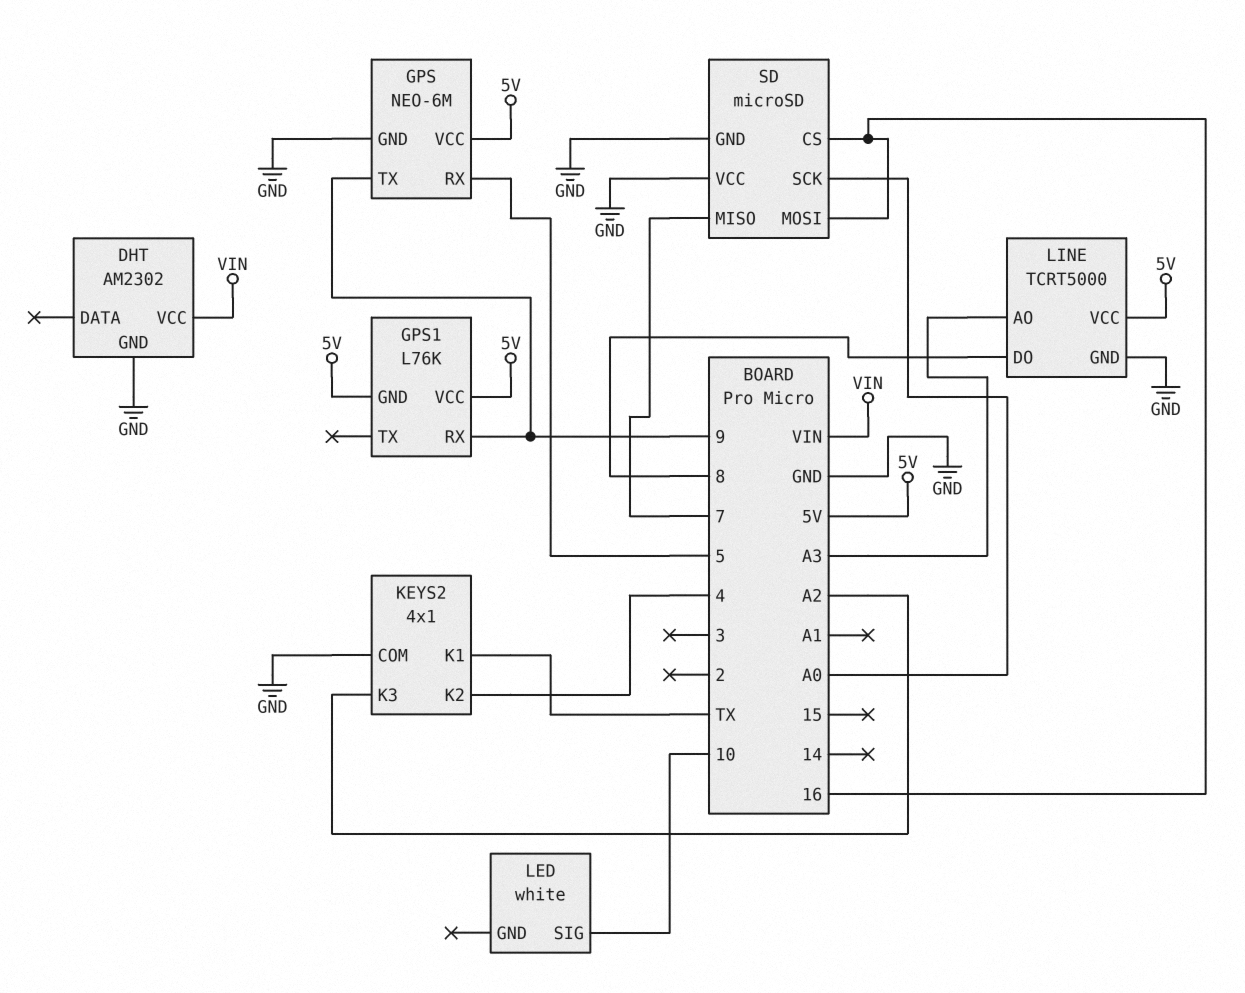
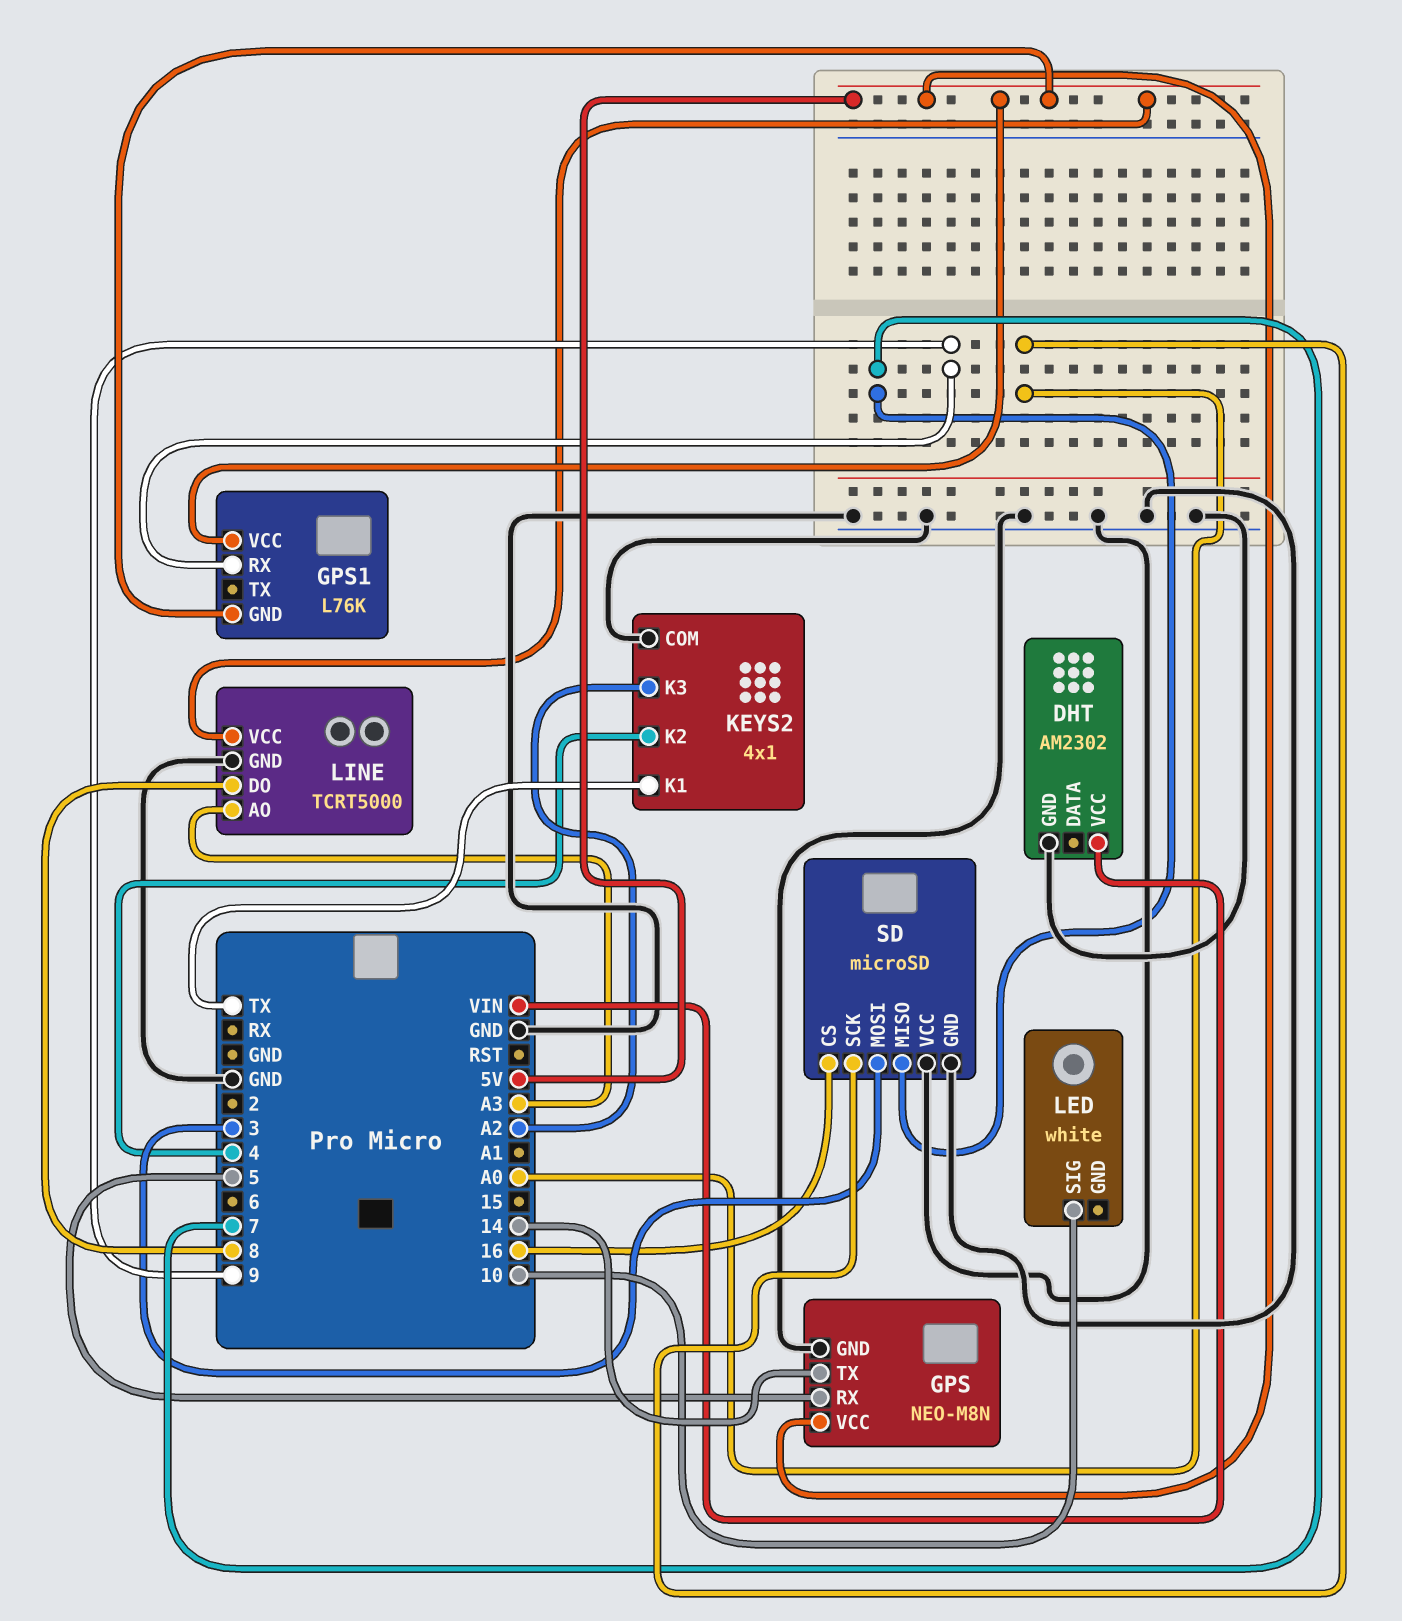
GPS: NEO-6M -> NEO-M8N
GPS pin TX: 9 -> 14
SD pin MOSI: 16 -> 3

